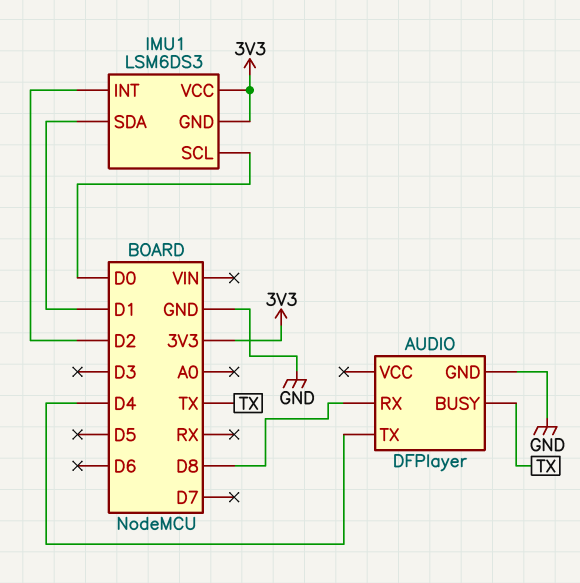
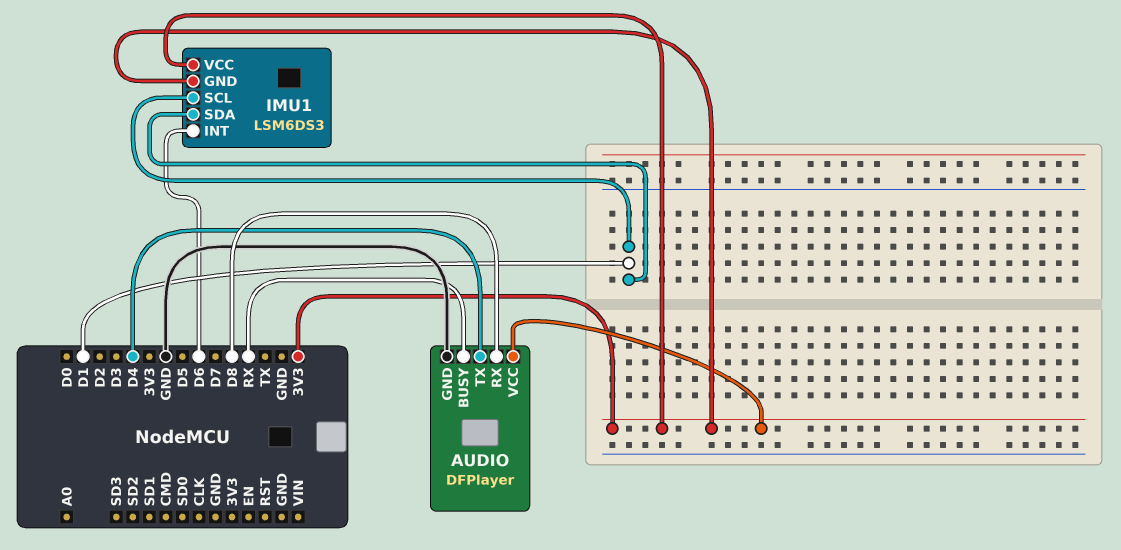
AUDIO pin BUSY: TX -> RX
AUDIO pin VCC: none -> 3V3
IMU1 pin INT: D2 -> D6
IMU1 pin SCL: D0 -> D1

